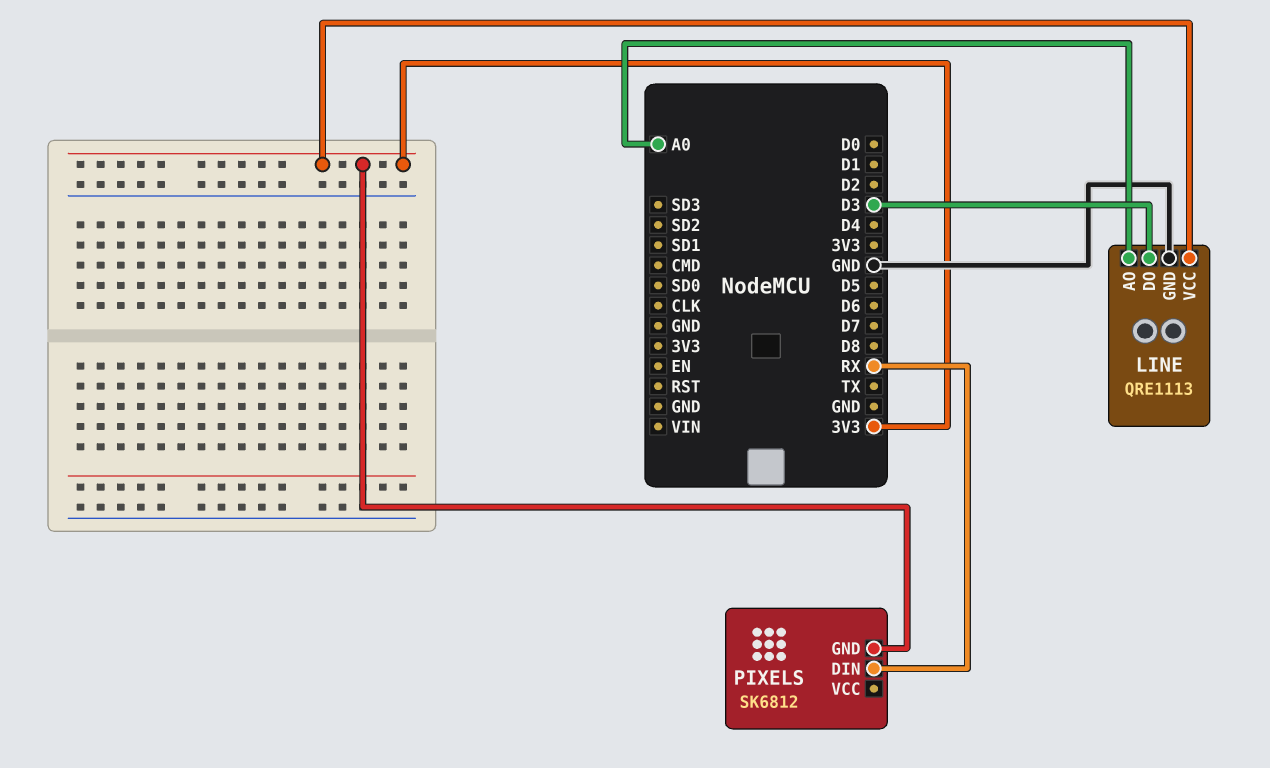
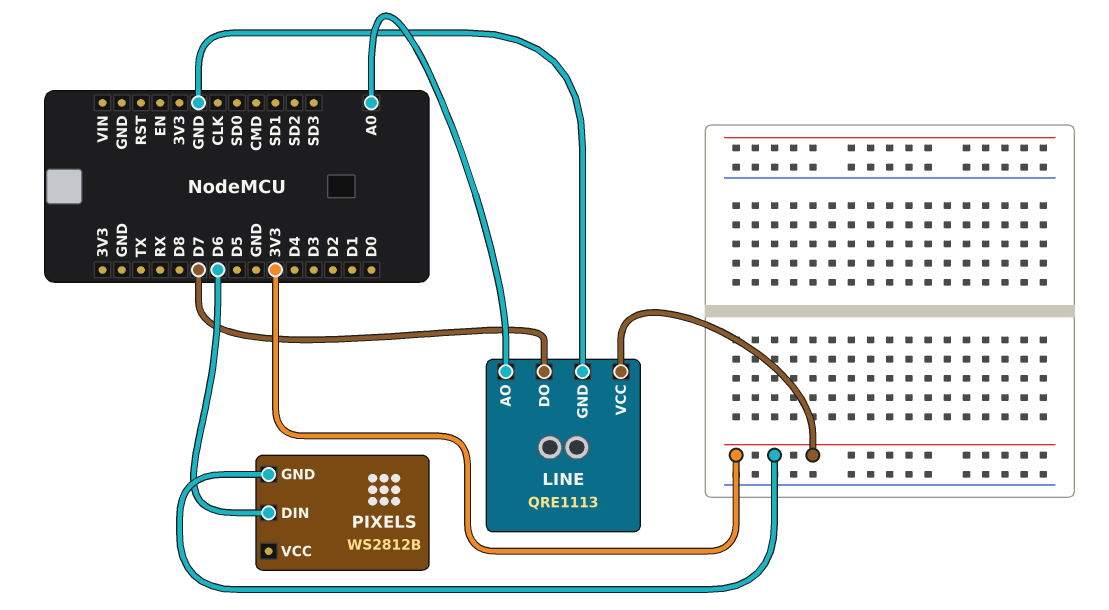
LINE pin DO: D3 -> D7
PIXELS: SK6812 -> WS2812B
PIXELS pin DIN: RX -> D6

